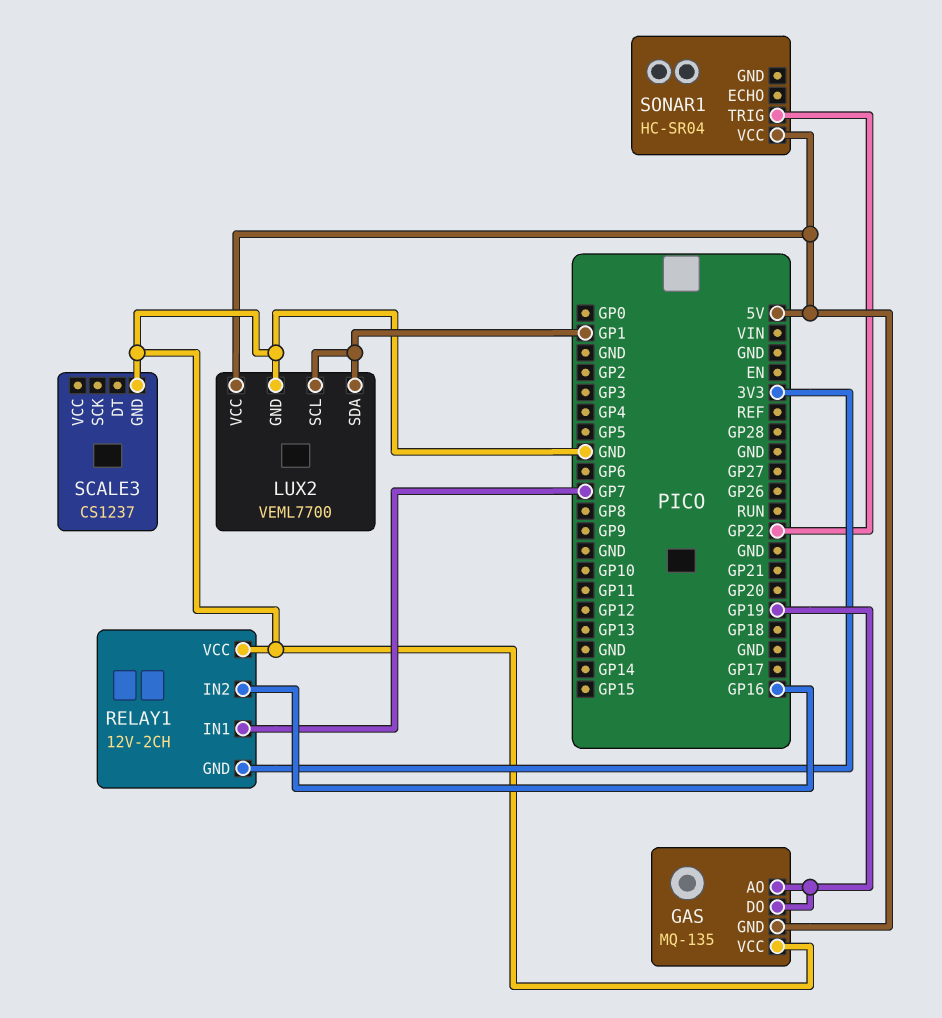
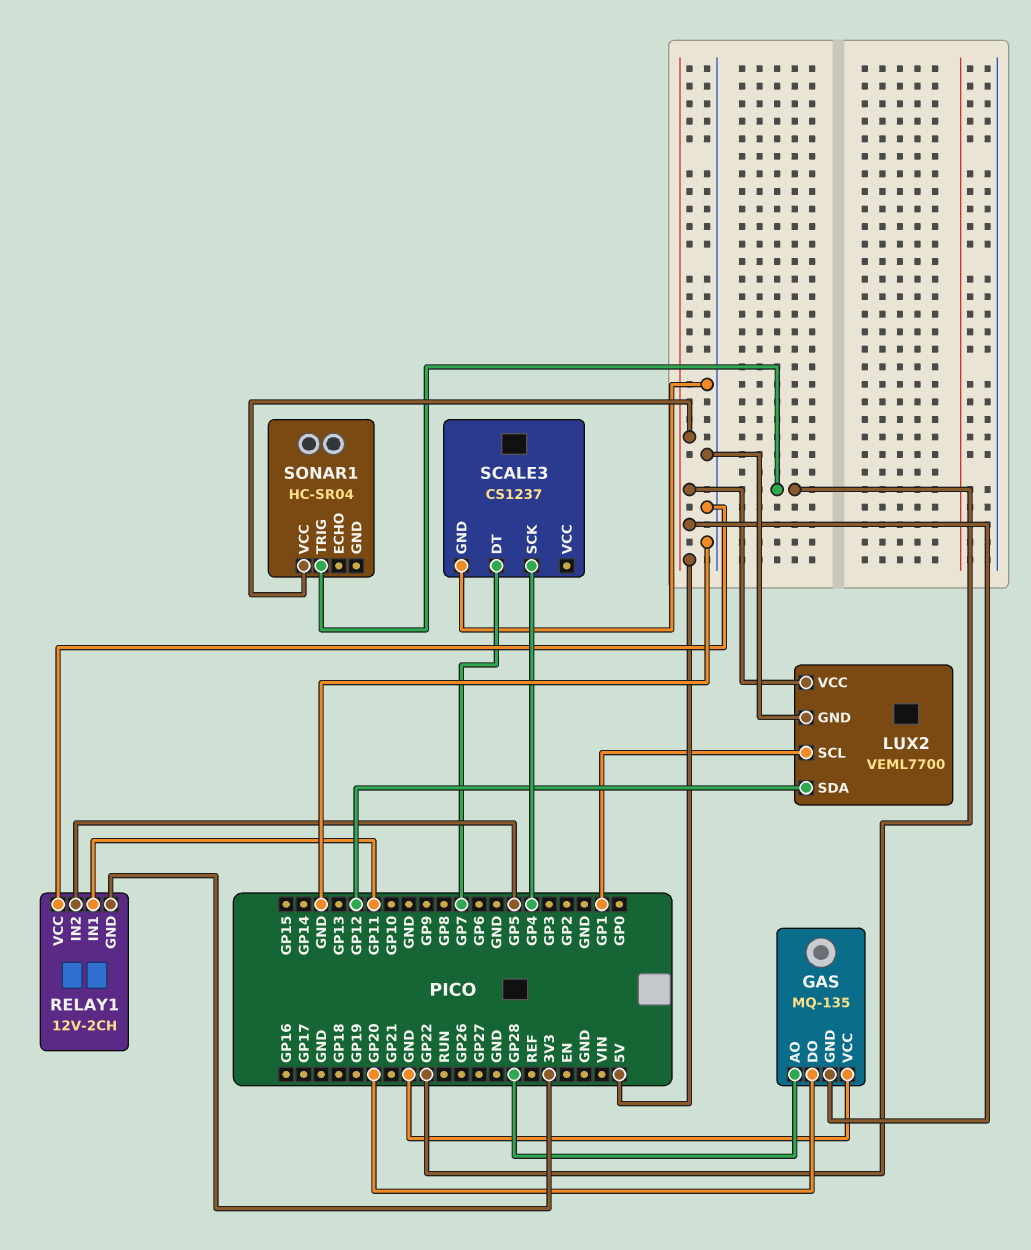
GAS pin AO: GP19 -> GP28
GAS pin DO: GP19 -> GP20
LUX2 pin SDA: GP1 -> GP12
RELAY1 pin IN1: GP7 -> GP11
RELAY1 pin IN2: GP16 -> GP5
SCALE3 pin DT: none -> GP7
SCALE3 pin SCK: none -> GP4

